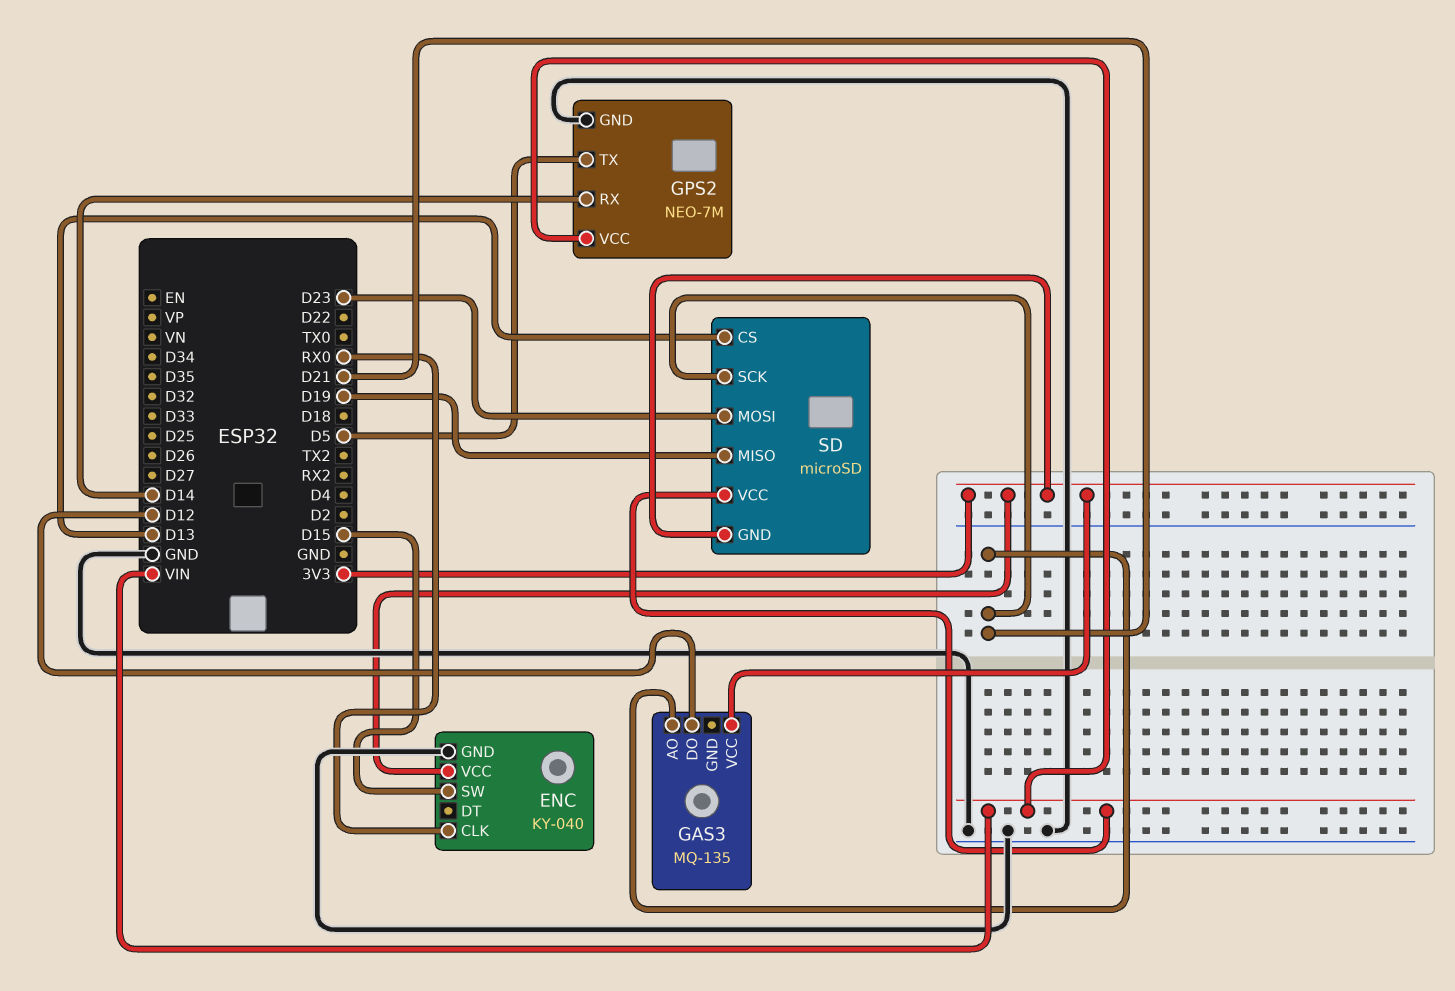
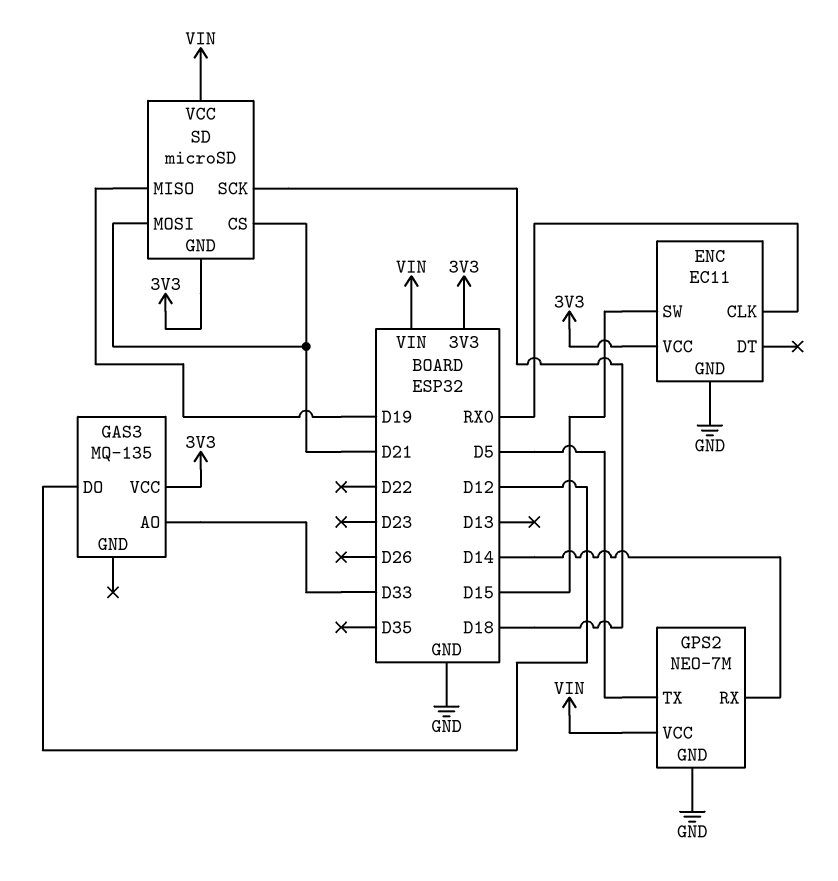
ENC: KY-040 -> EC11
GAS3 pin AO: D21 -> D33
SD pin CS: D13 -> D21
SD pin MOSI: D23 -> D21
SD pin SCK: D21 -> D18

